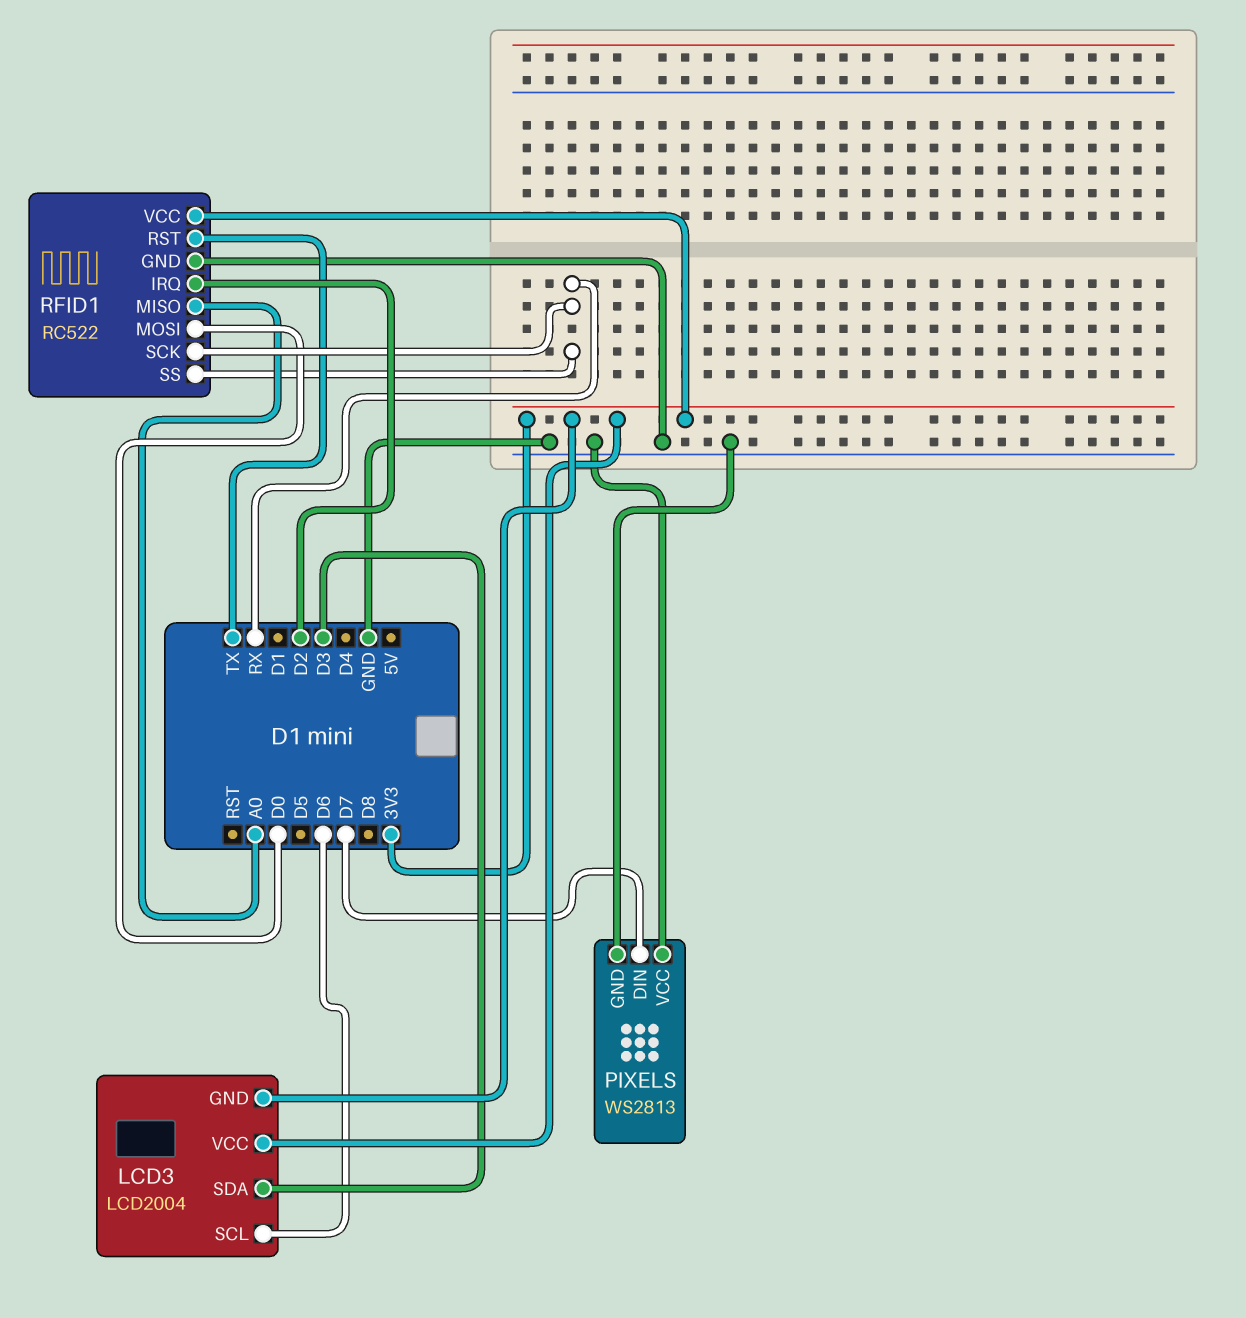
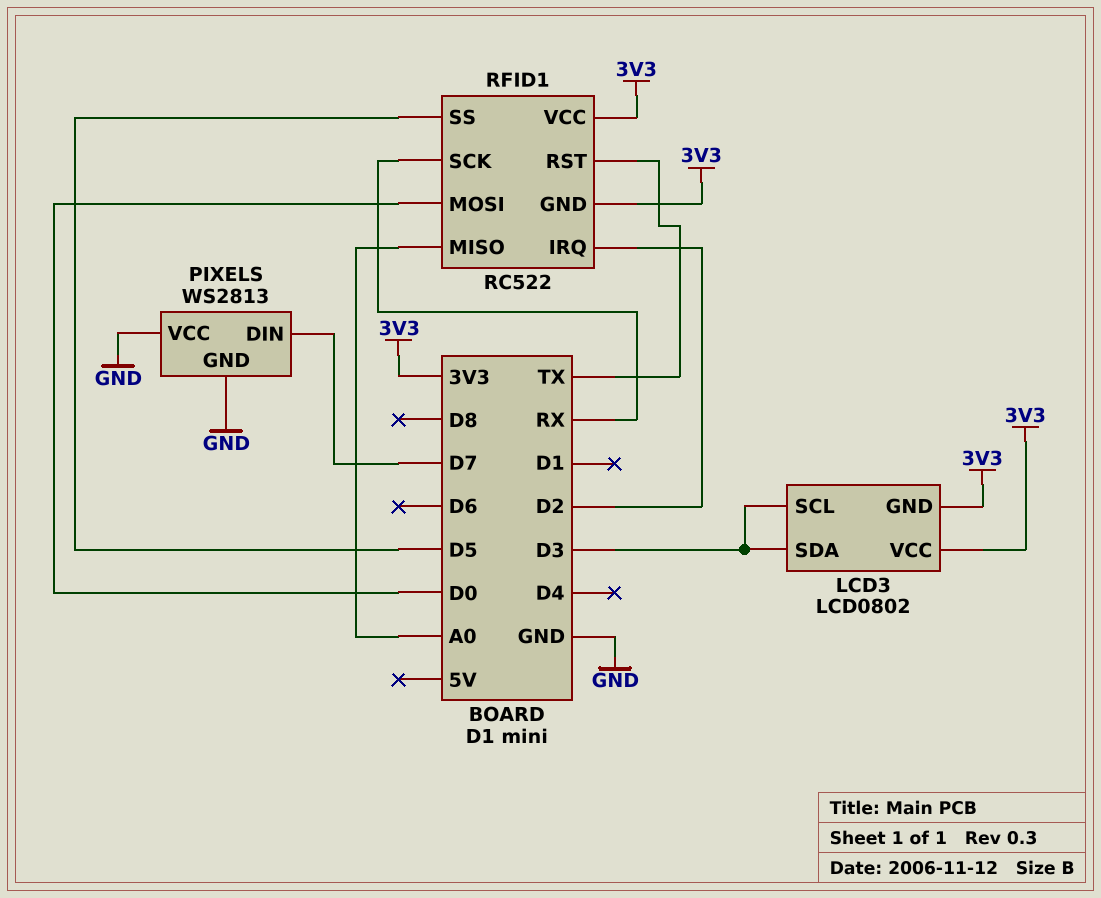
LCD3: LCD2004 -> LCD0802
LCD3 pin SCL: D6 -> D3
RFID1 pin GND: GND -> 3V3
RFID1 pin SS: RX -> D5

